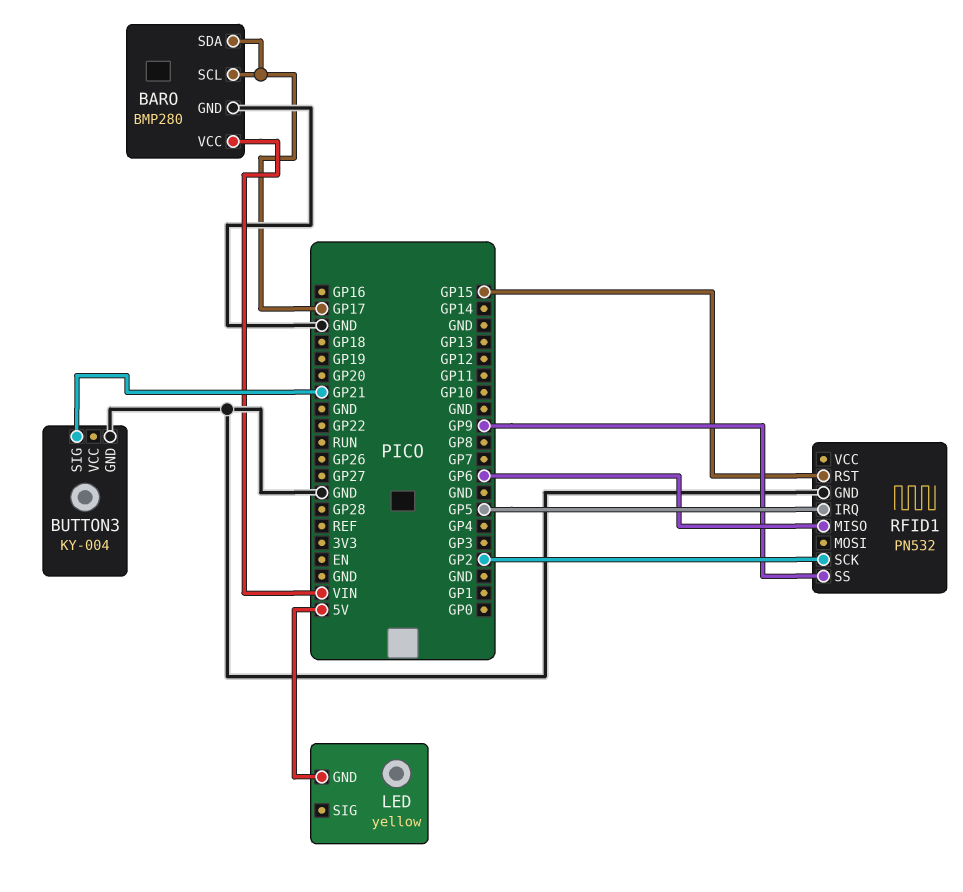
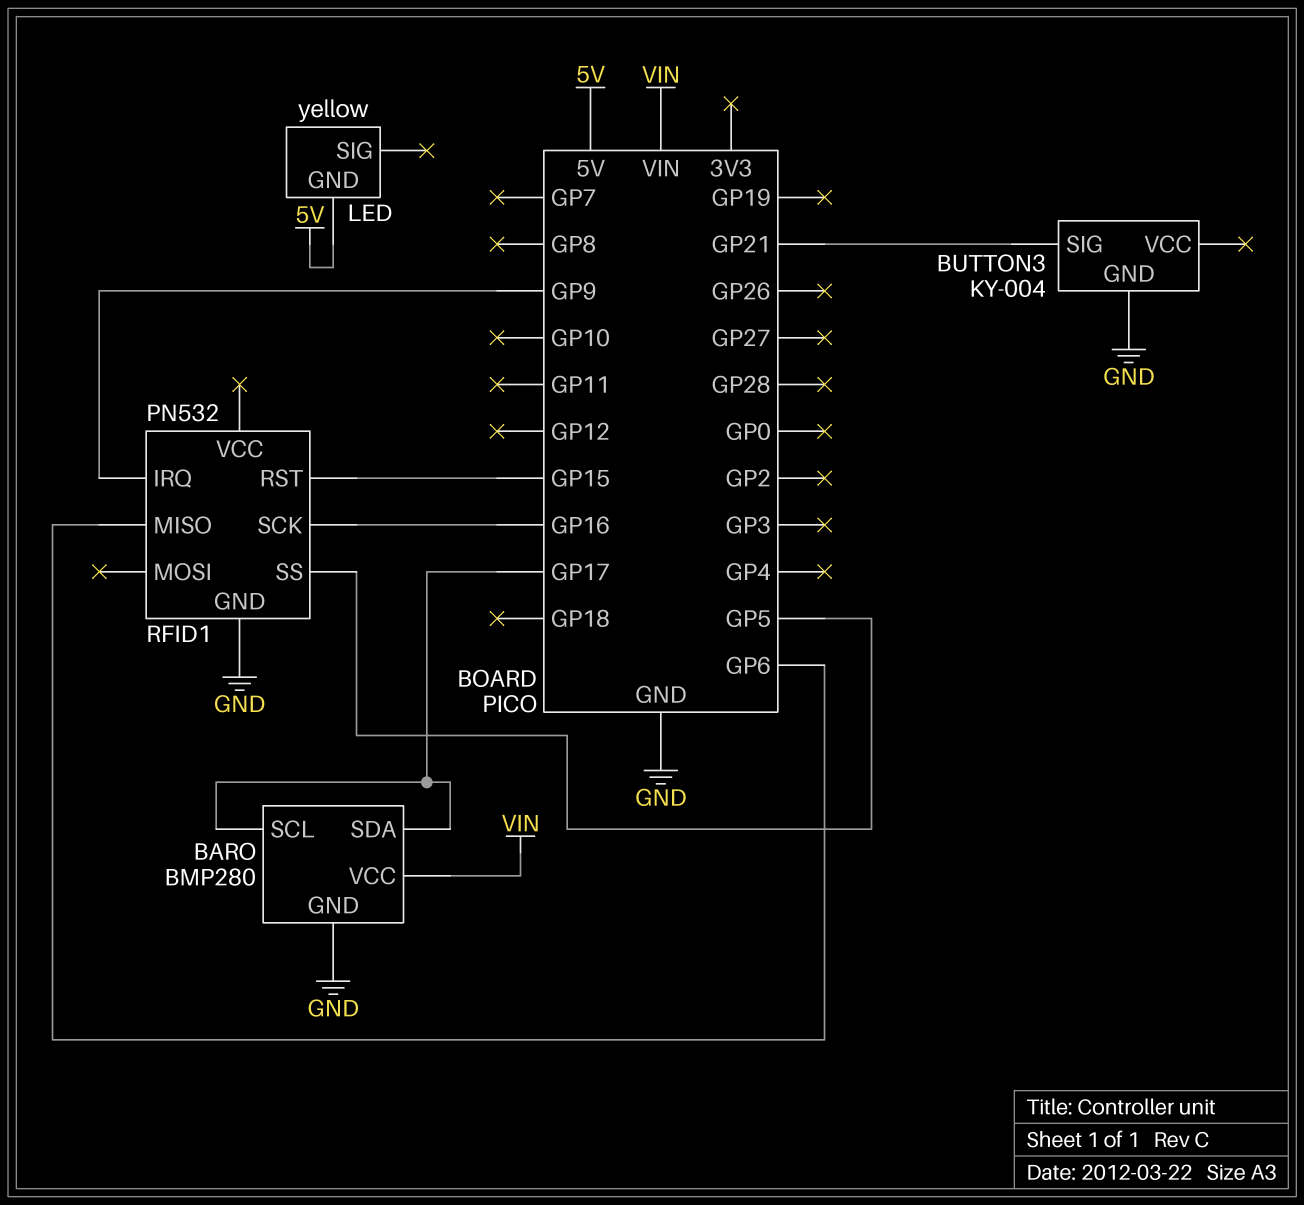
RFID1 pin IRQ: GP5 -> GP9
RFID1 pin SCK: GP2 -> GP16
RFID1 pin SS: GP9 -> GP5

